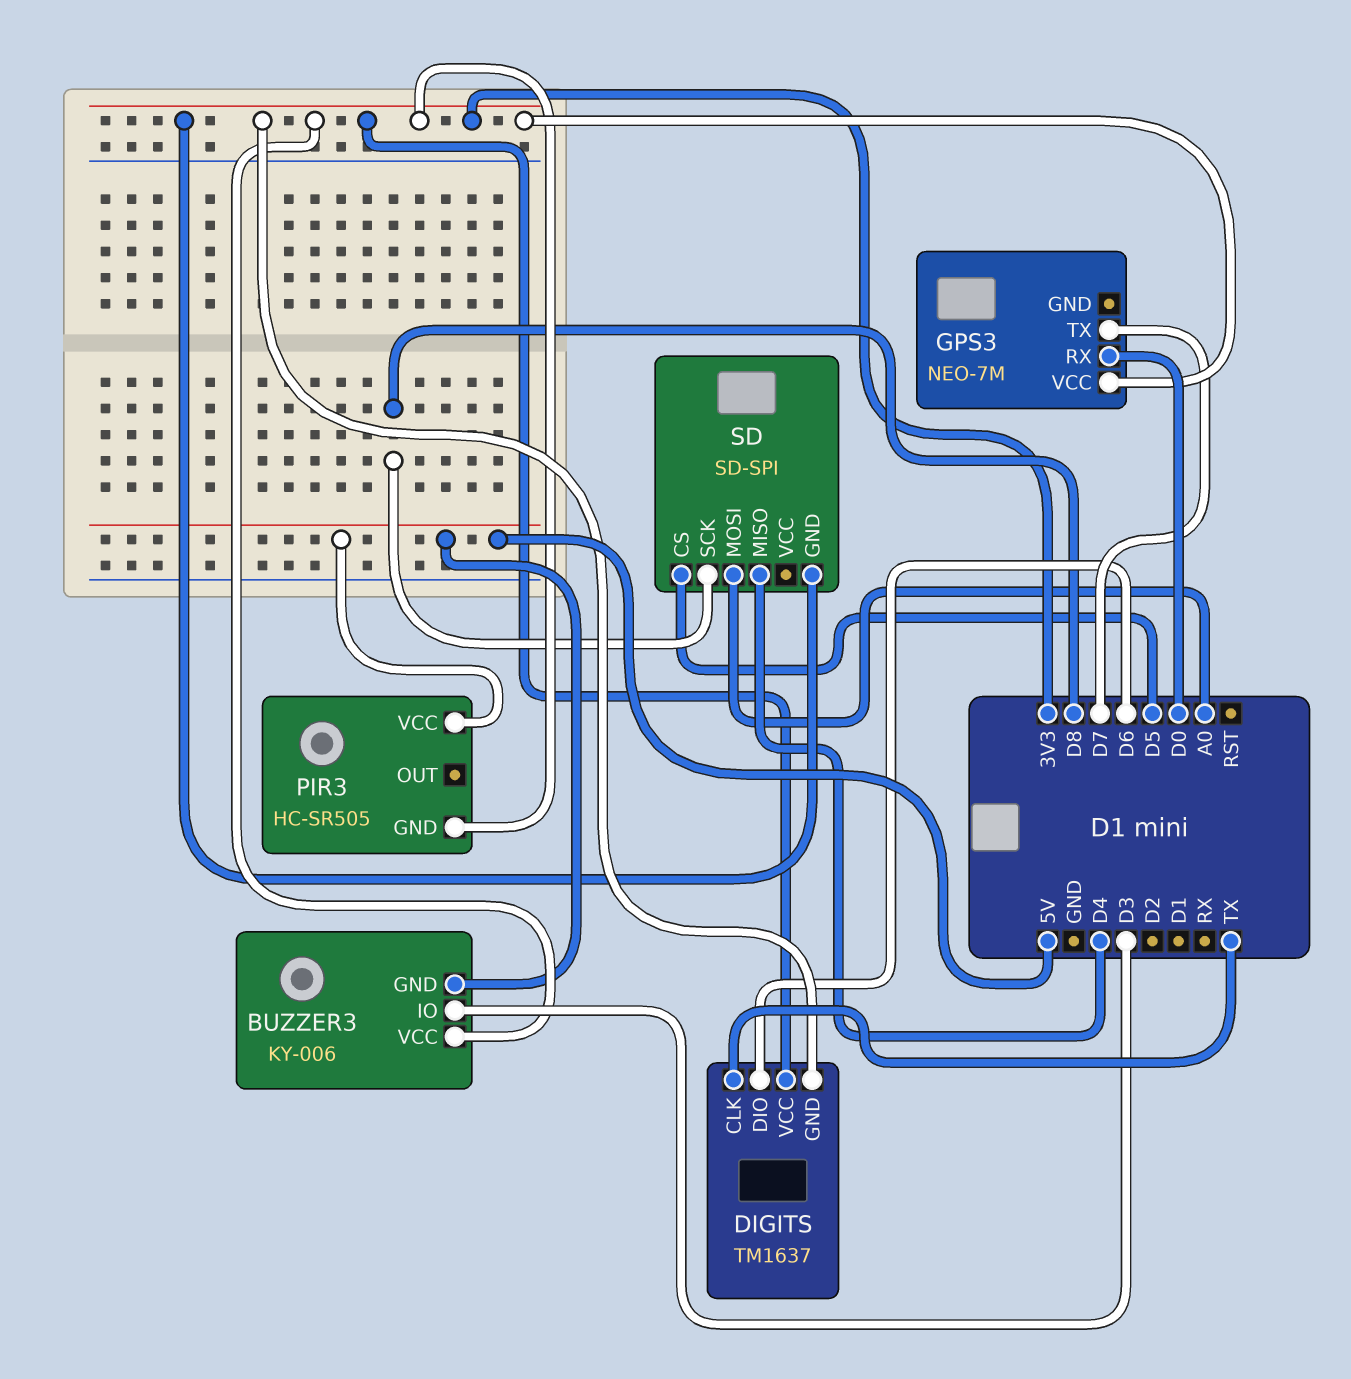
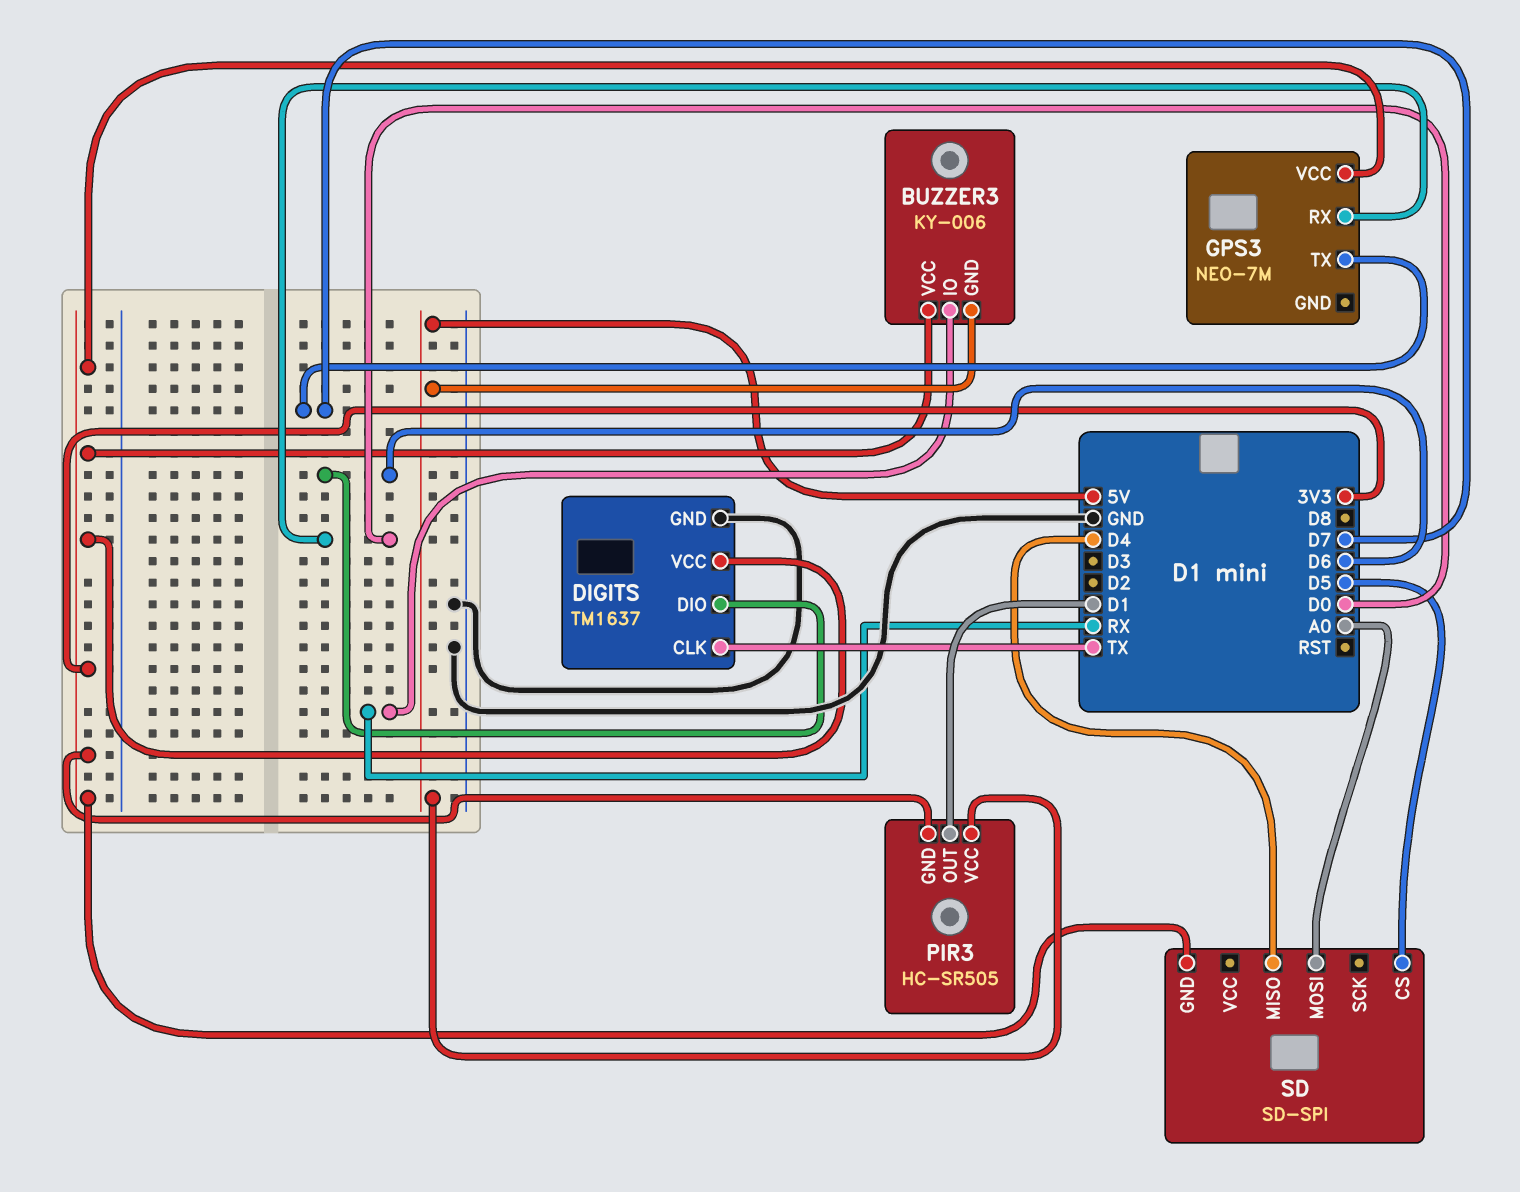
BUZZER3 pin IO: D3 -> RX
DIGITS pin GND: 3V3 -> GND
PIR3 pin OUT: none -> D1
SD pin SCK: D8 -> none

